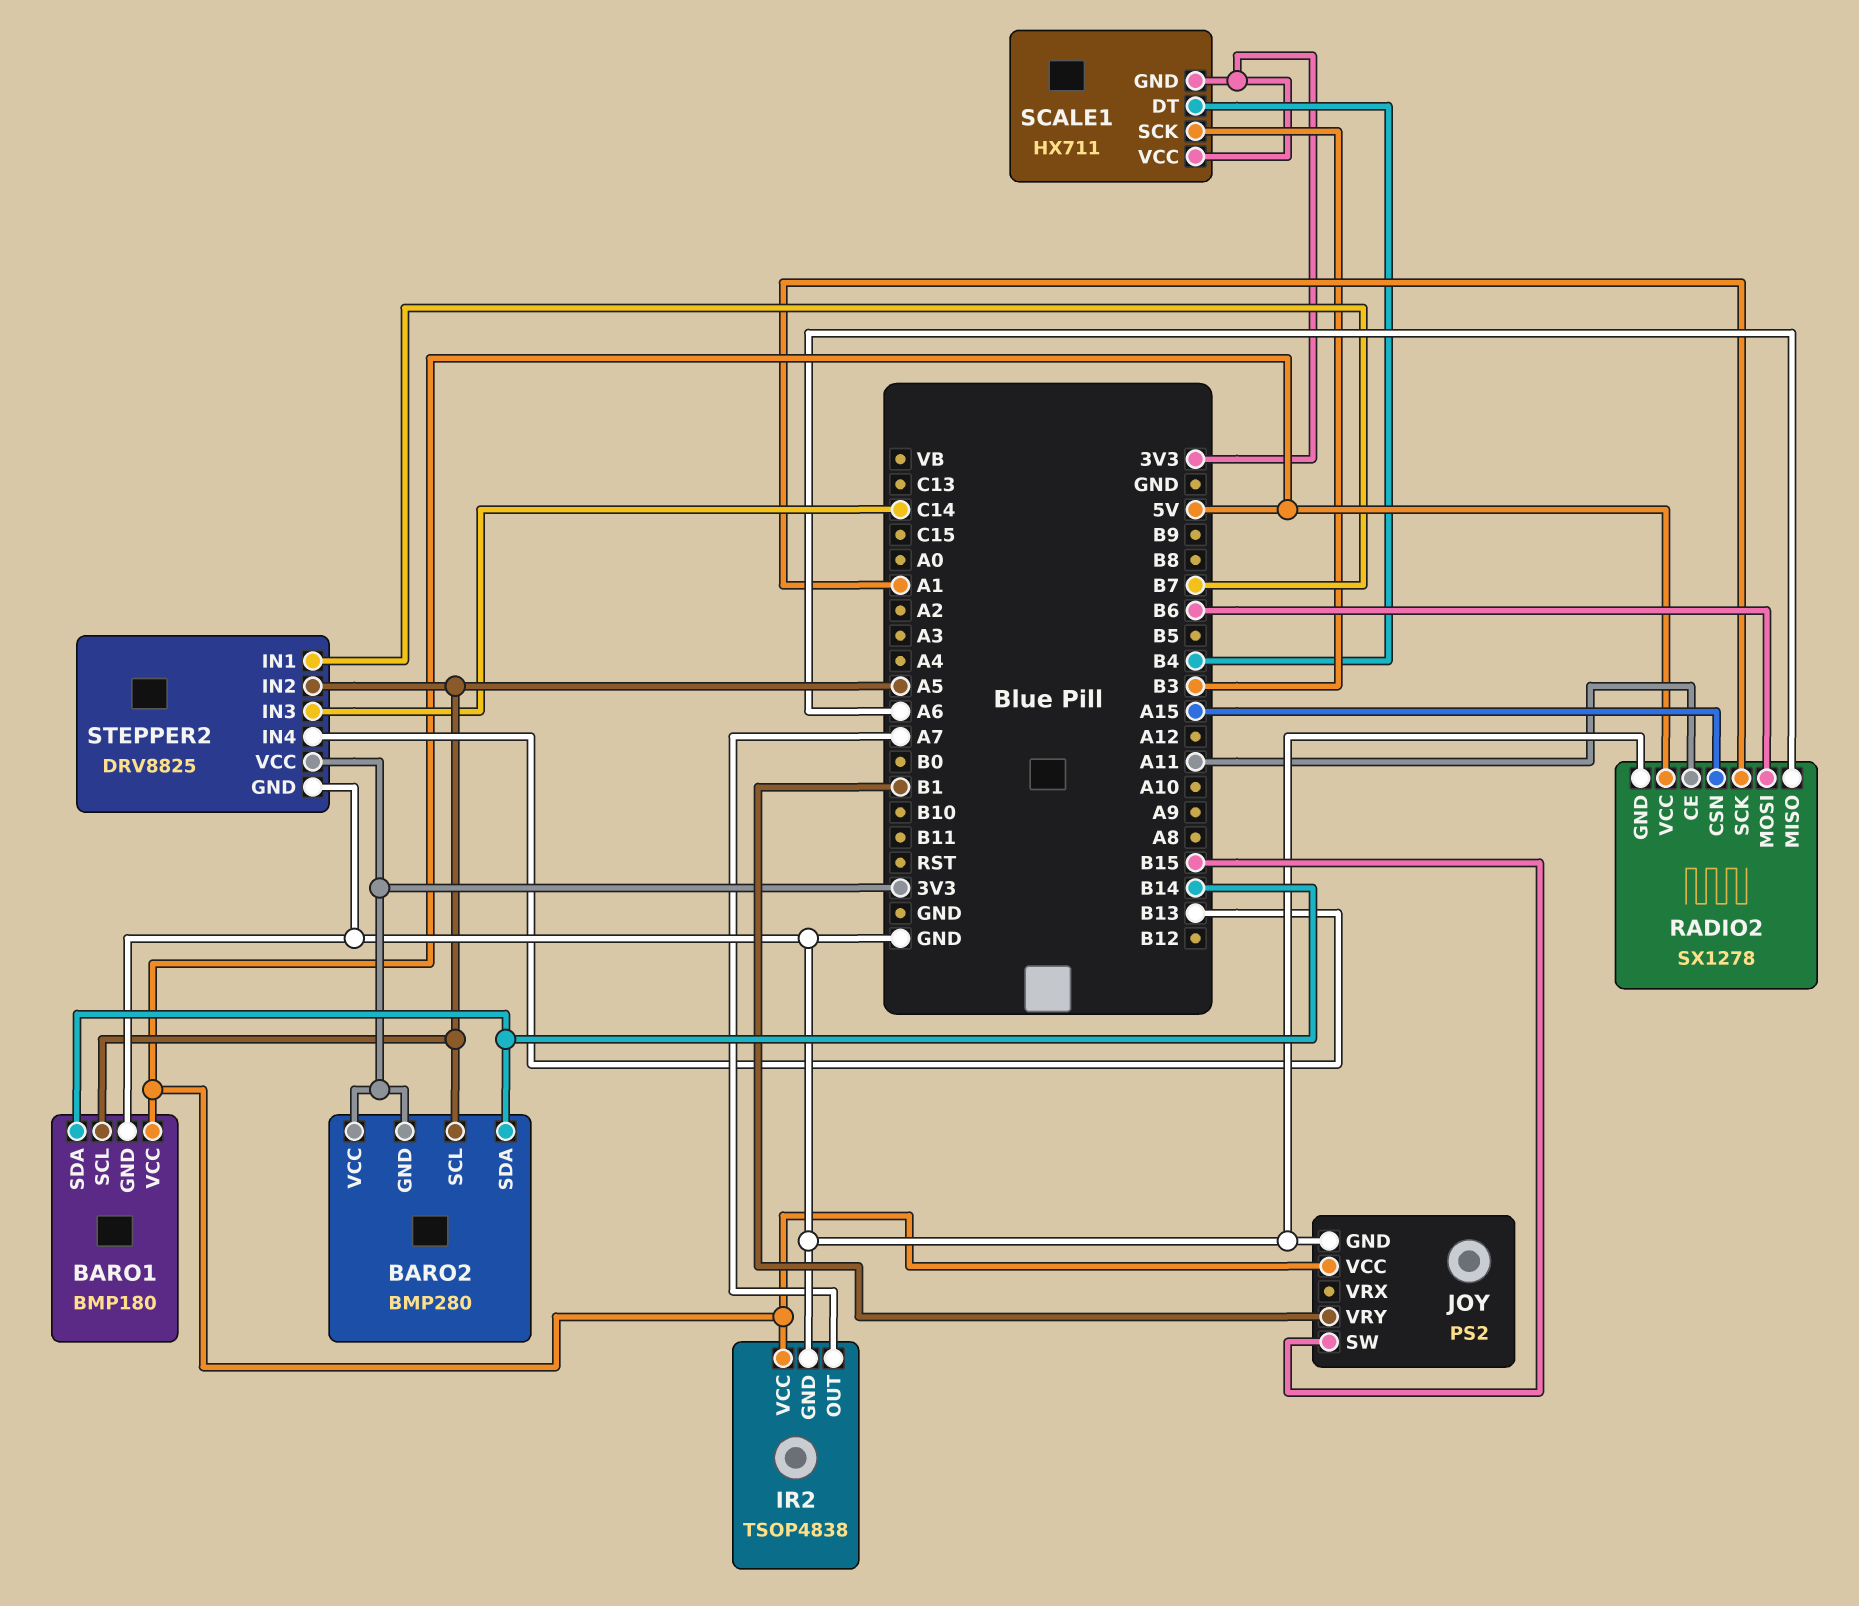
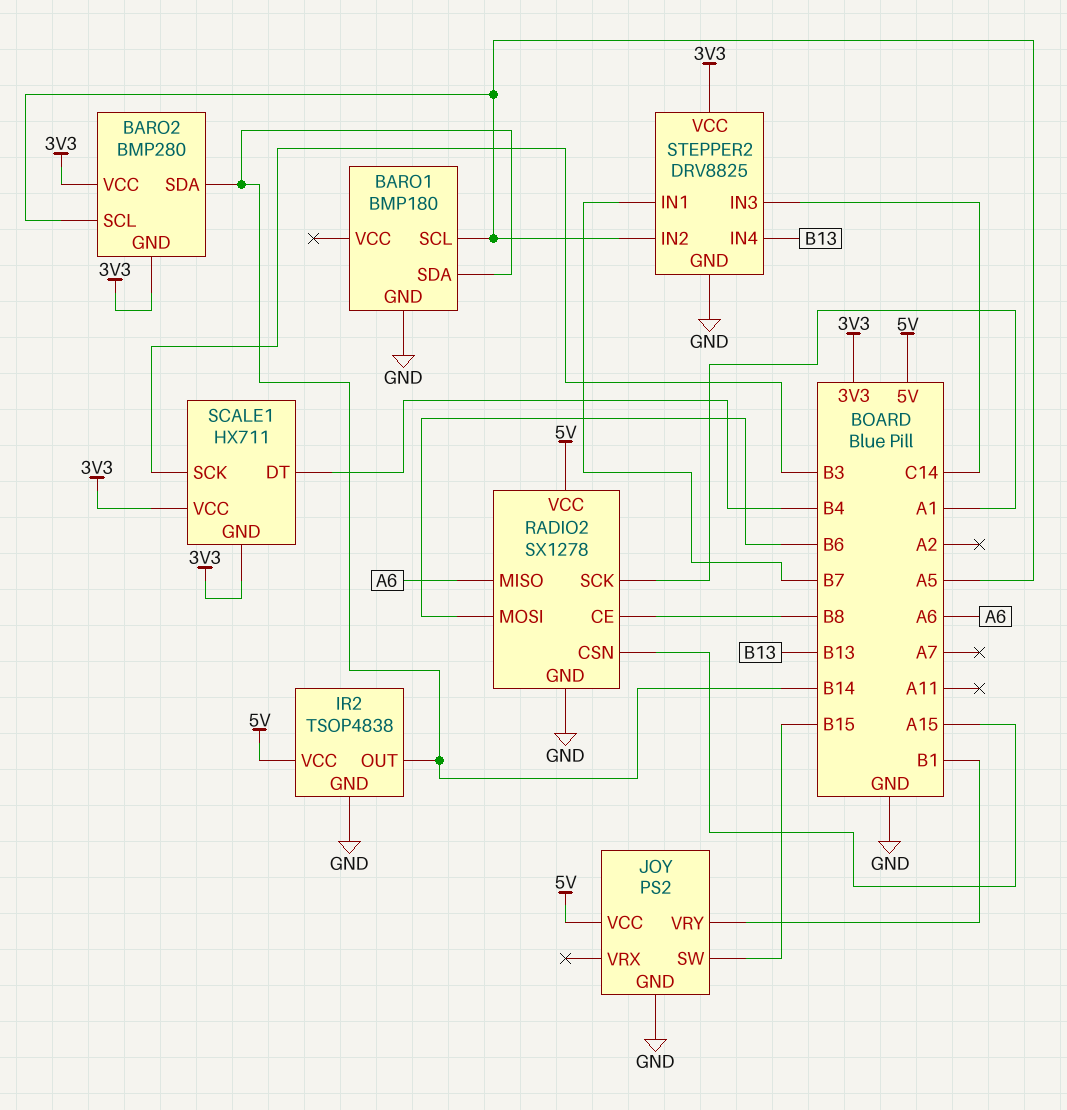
BARO1 pin VCC: 5V -> none
IR2 pin OUT: A7 -> B14
RADIO2 pin CE: A11 -> B8

